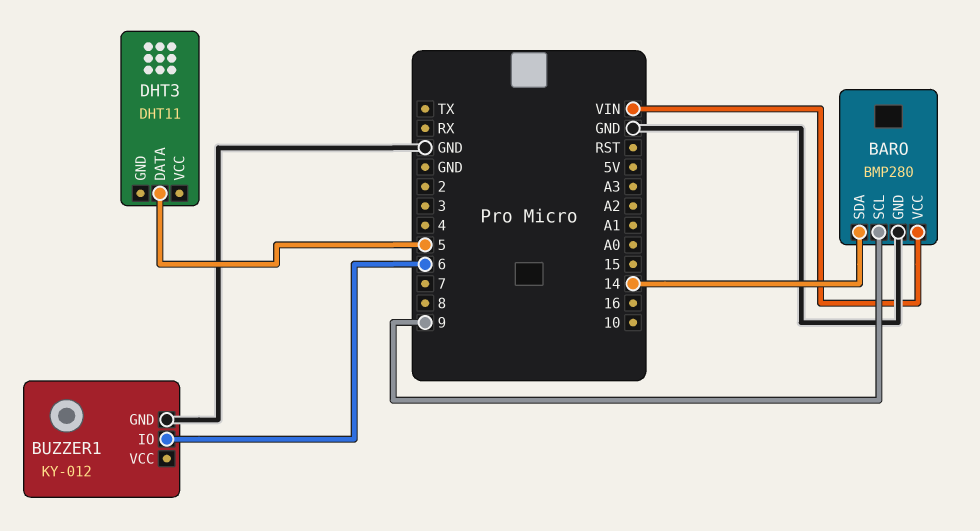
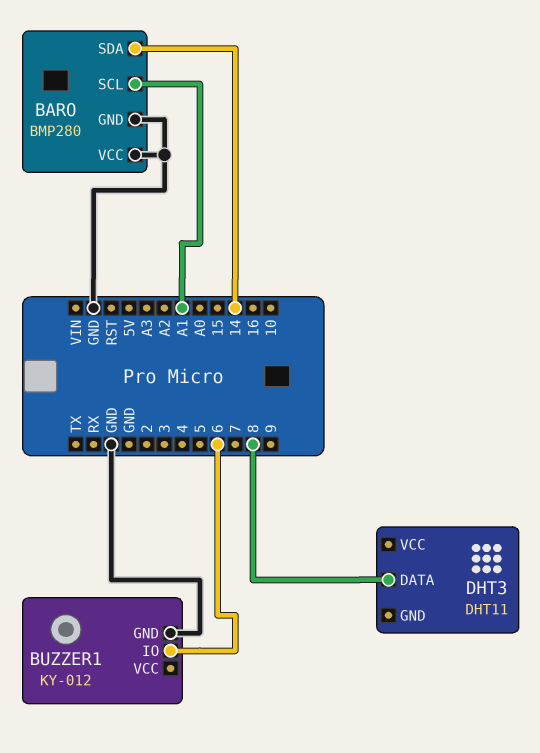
BARO pin SCL: 9 -> A1
BARO pin VCC: VIN -> GND
DHT3 pin DATA: 5 -> 8

